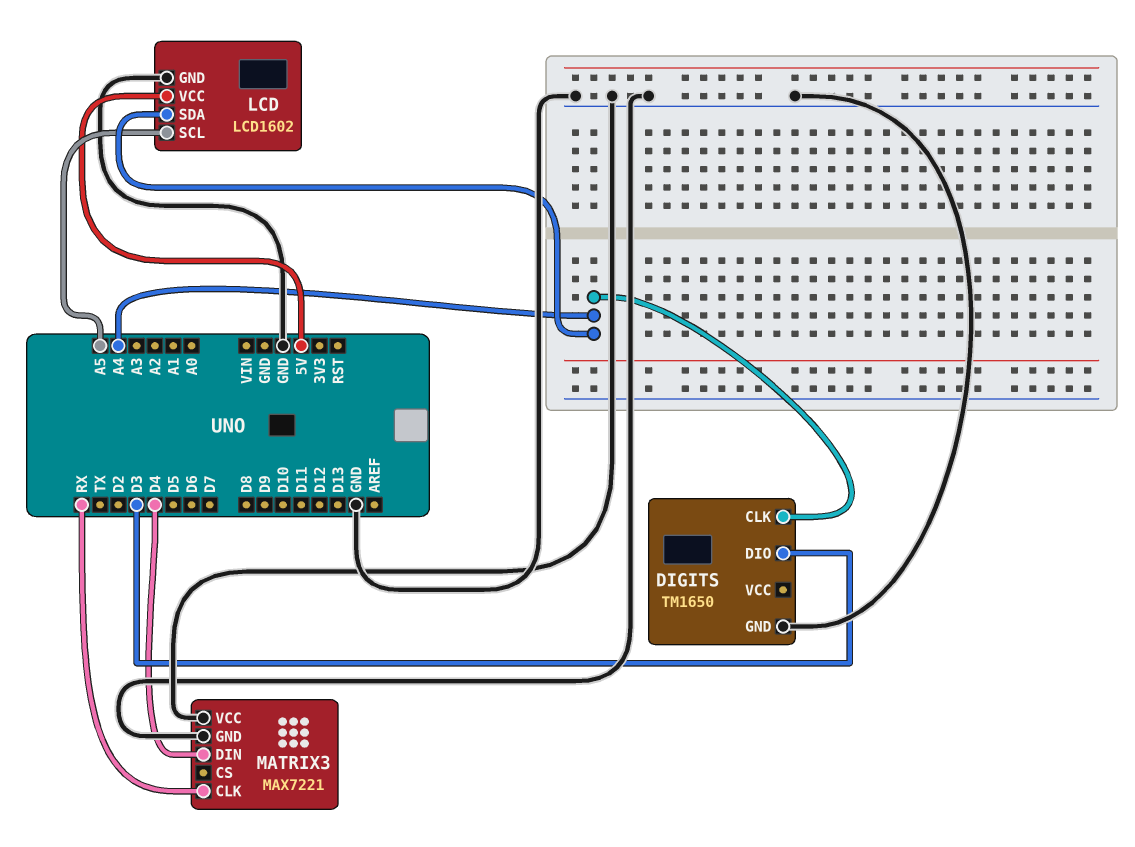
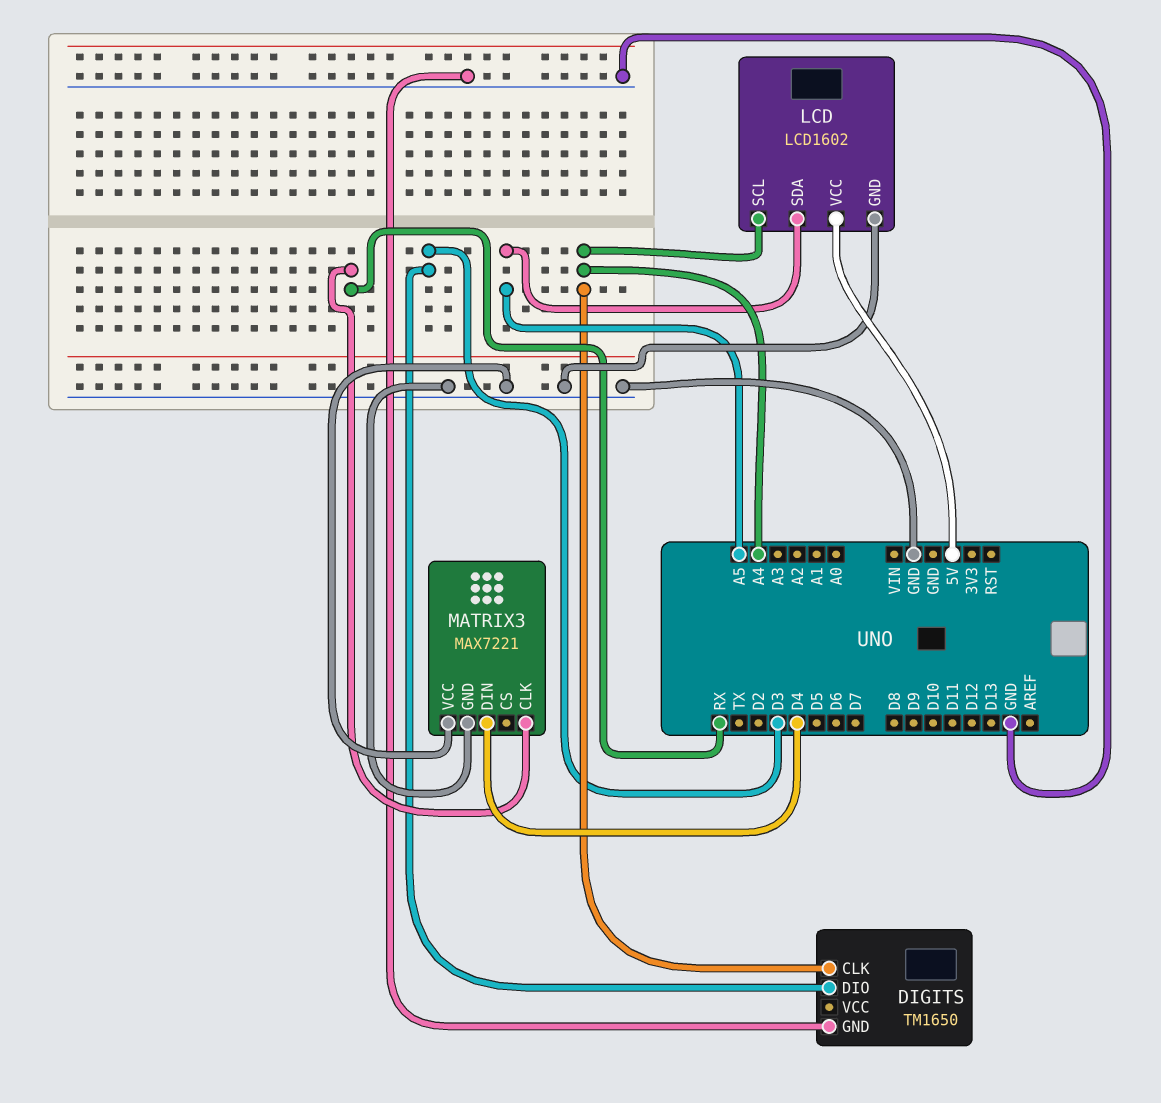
LCD pin SCL: A5 -> A4
LCD pin SDA: A4 -> A5

